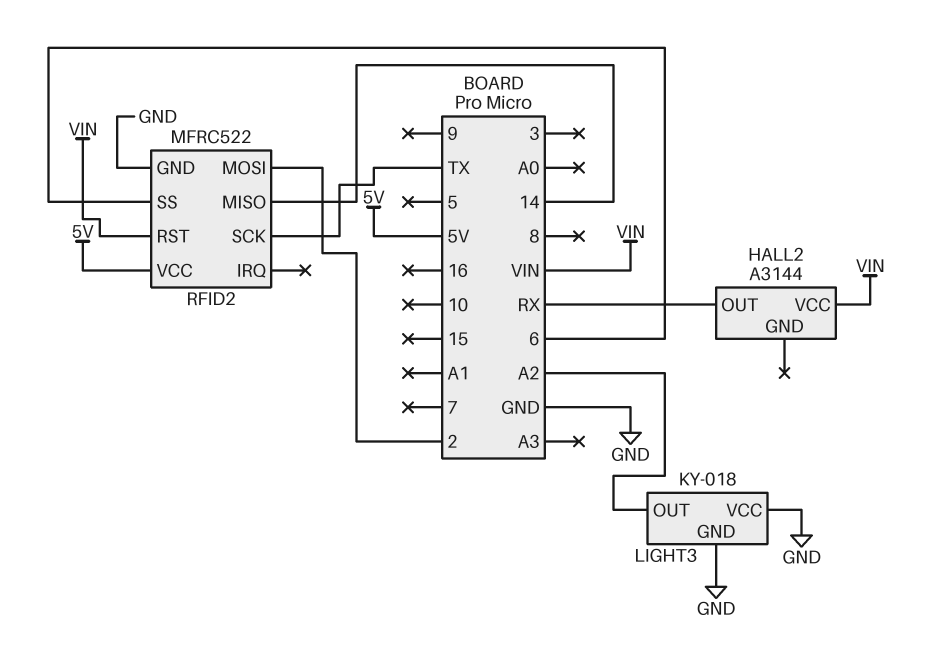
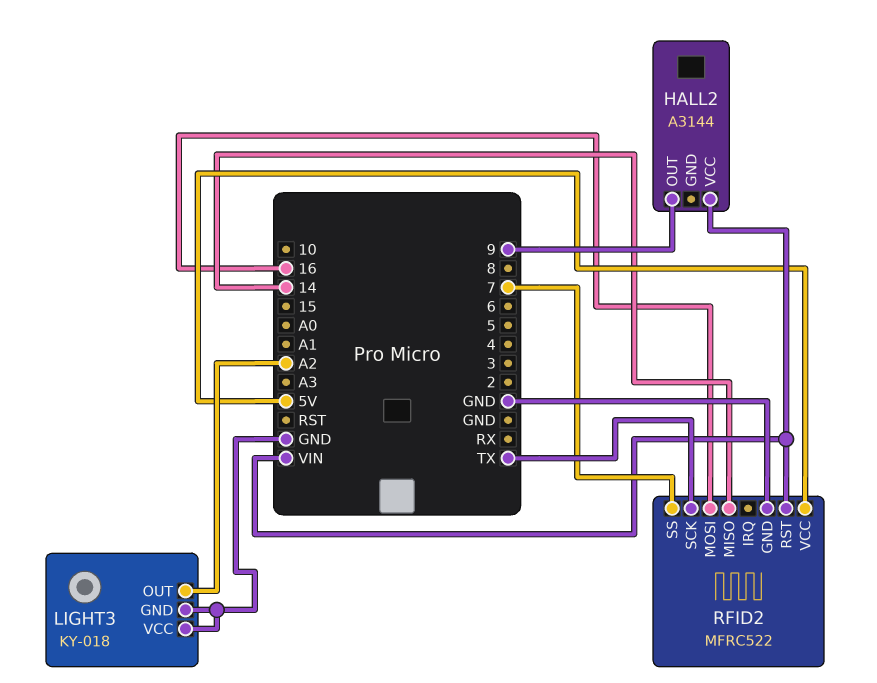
HALL2 pin OUT: RX -> 9
RFID2 pin MOSI: 2 -> 16
RFID2 pin SS: 6 -> 7

